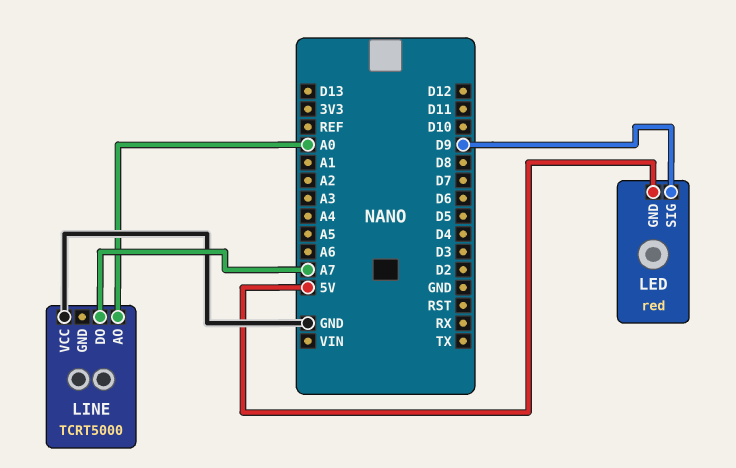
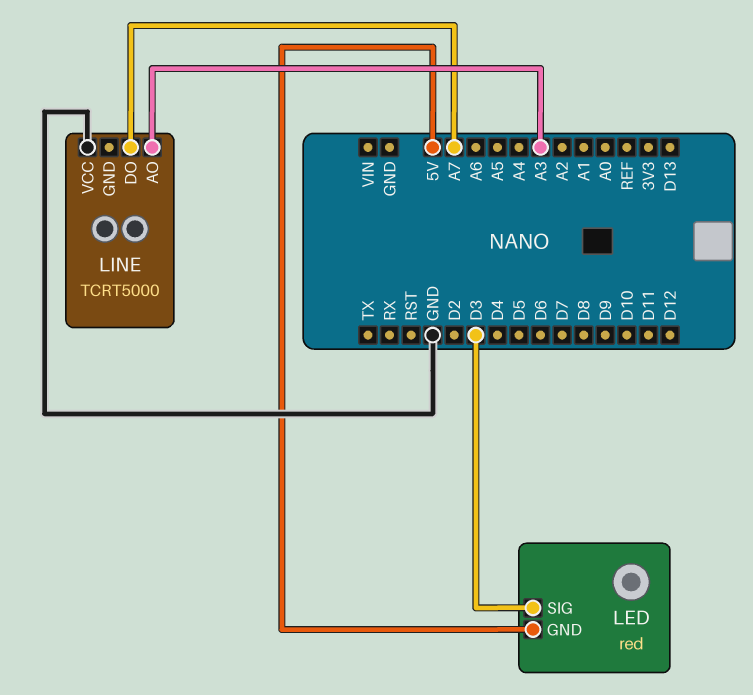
LED pin SIG: D9 -> D3
LINE pin AO: A0 -> A3

